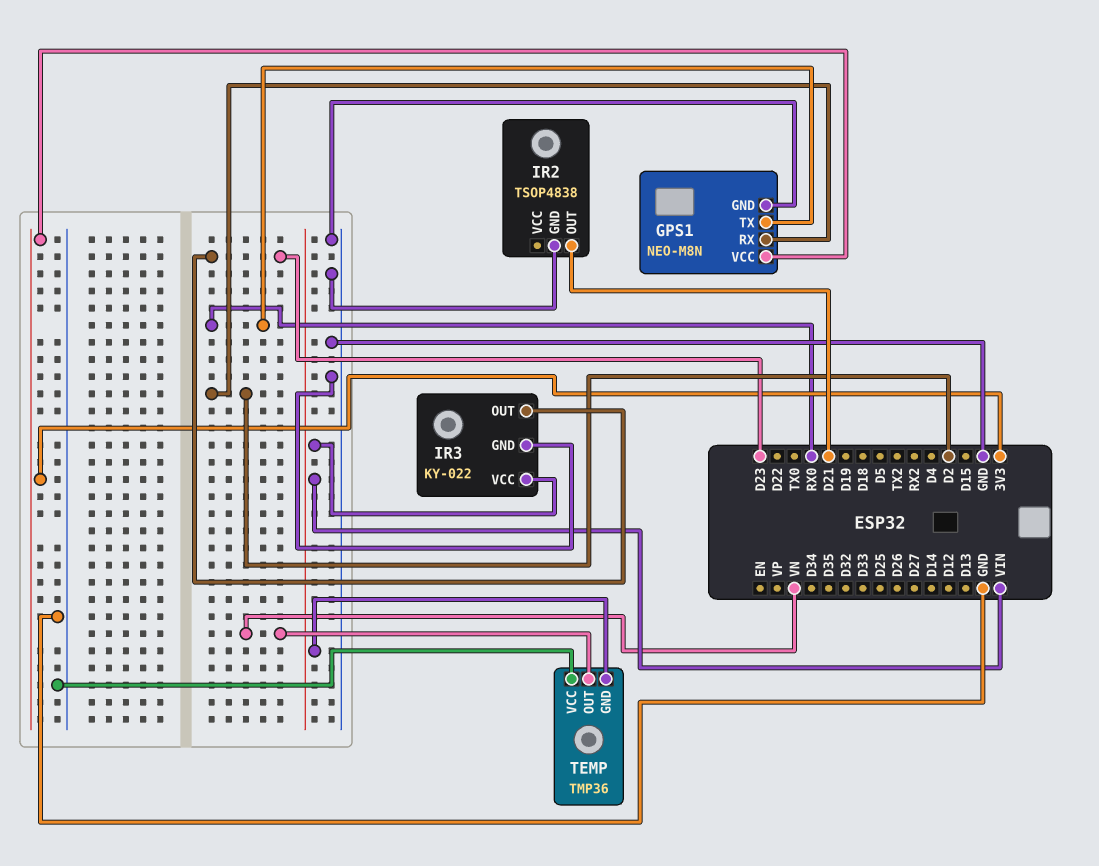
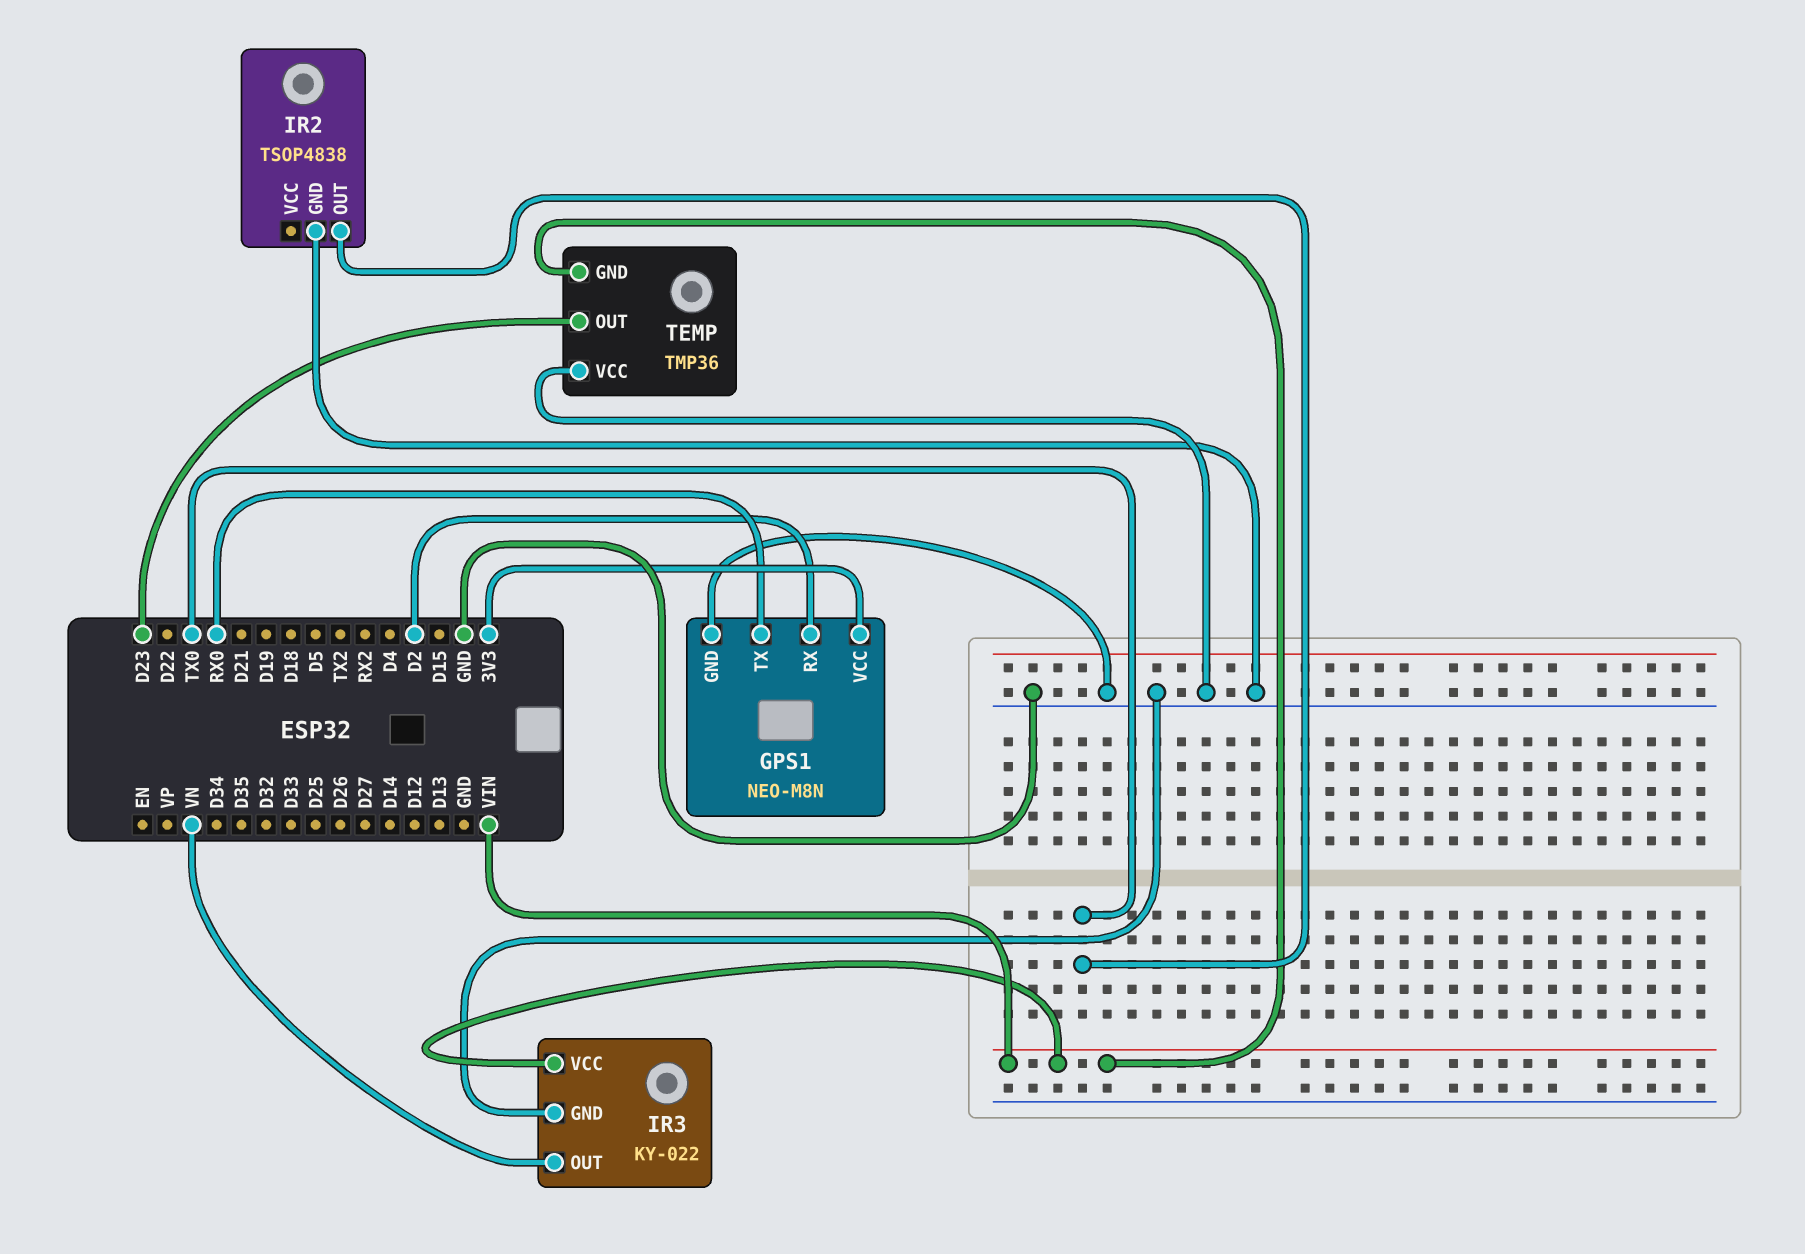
IR2 pin OUT: D21 -> TX0
IR3 pin OUT: D23 -> VN
TEMP pin OUT: VN -> D23

